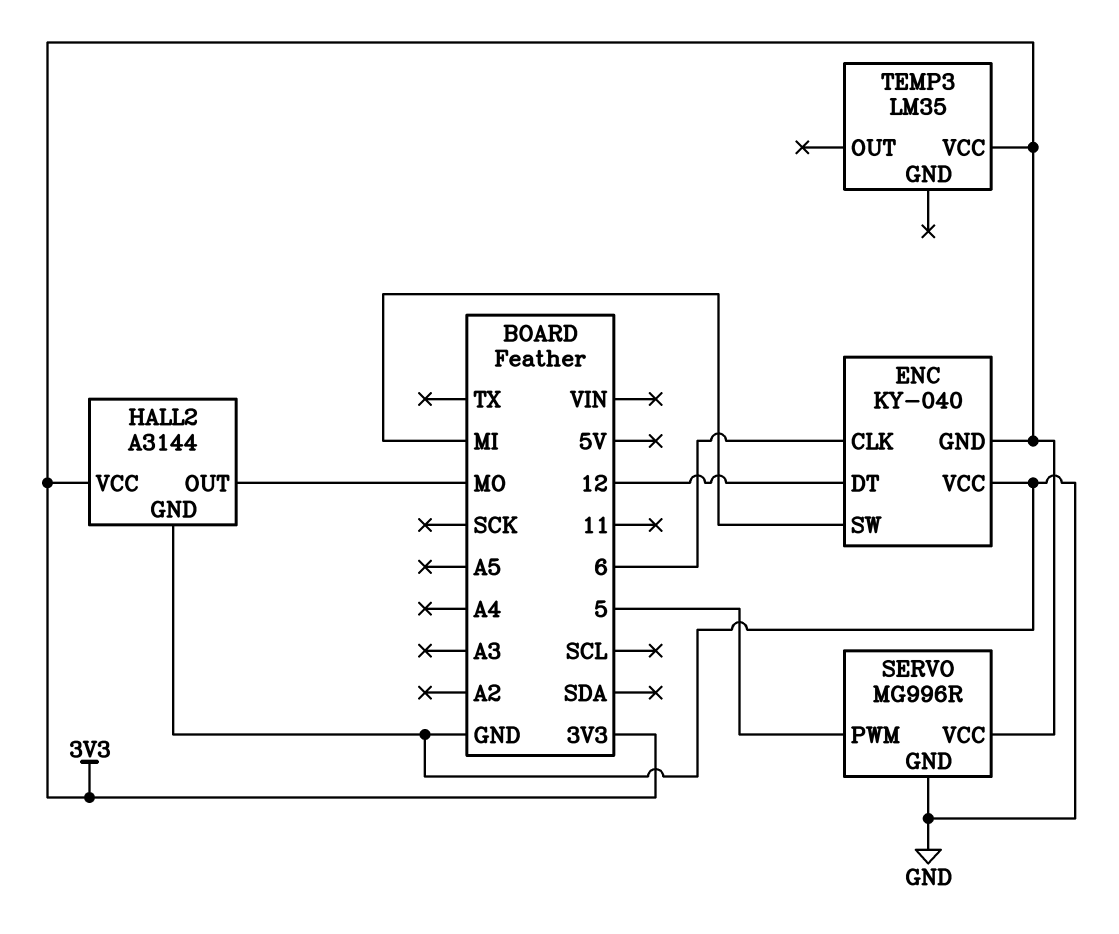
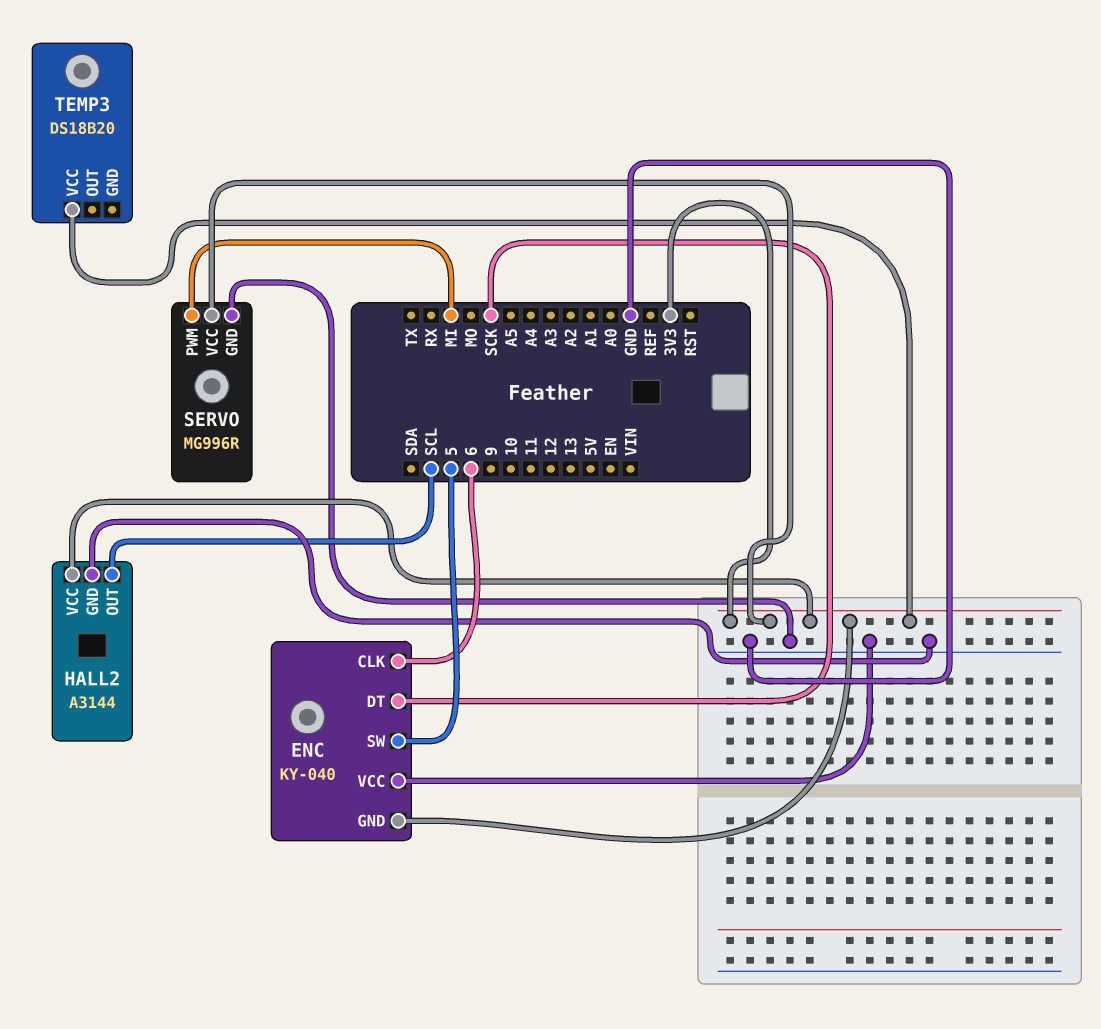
ENC pin DT: 12 -> SCK
ENC pin SW: MI -> 5
HALL2 pin OUT: MO -> SCL
SERVO pin PWM: 5 -> MI
TEMP3: LM35 -> DS18B20

